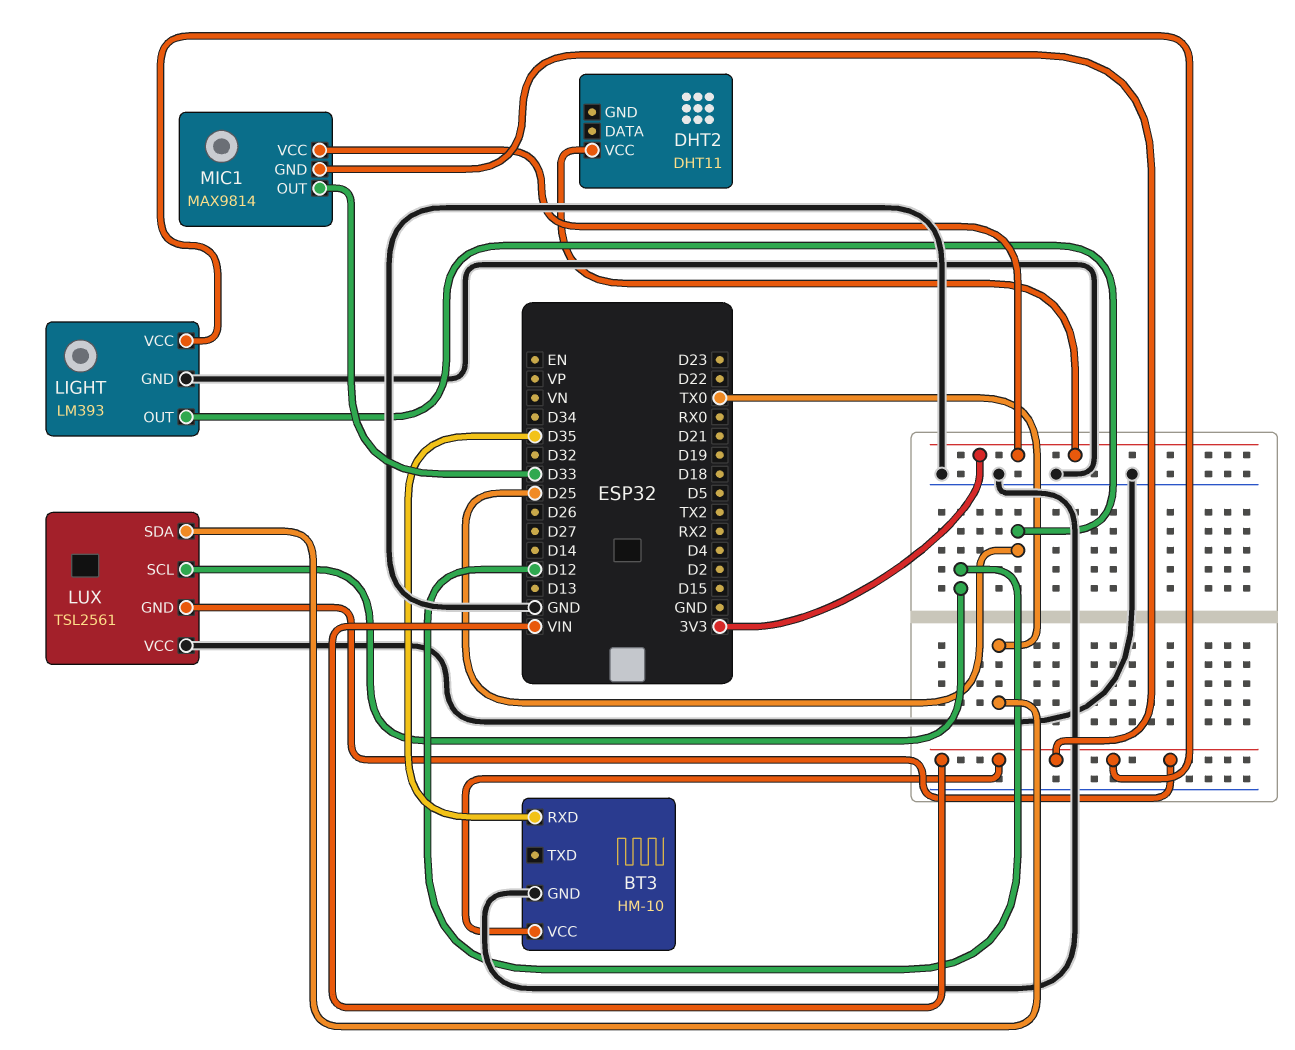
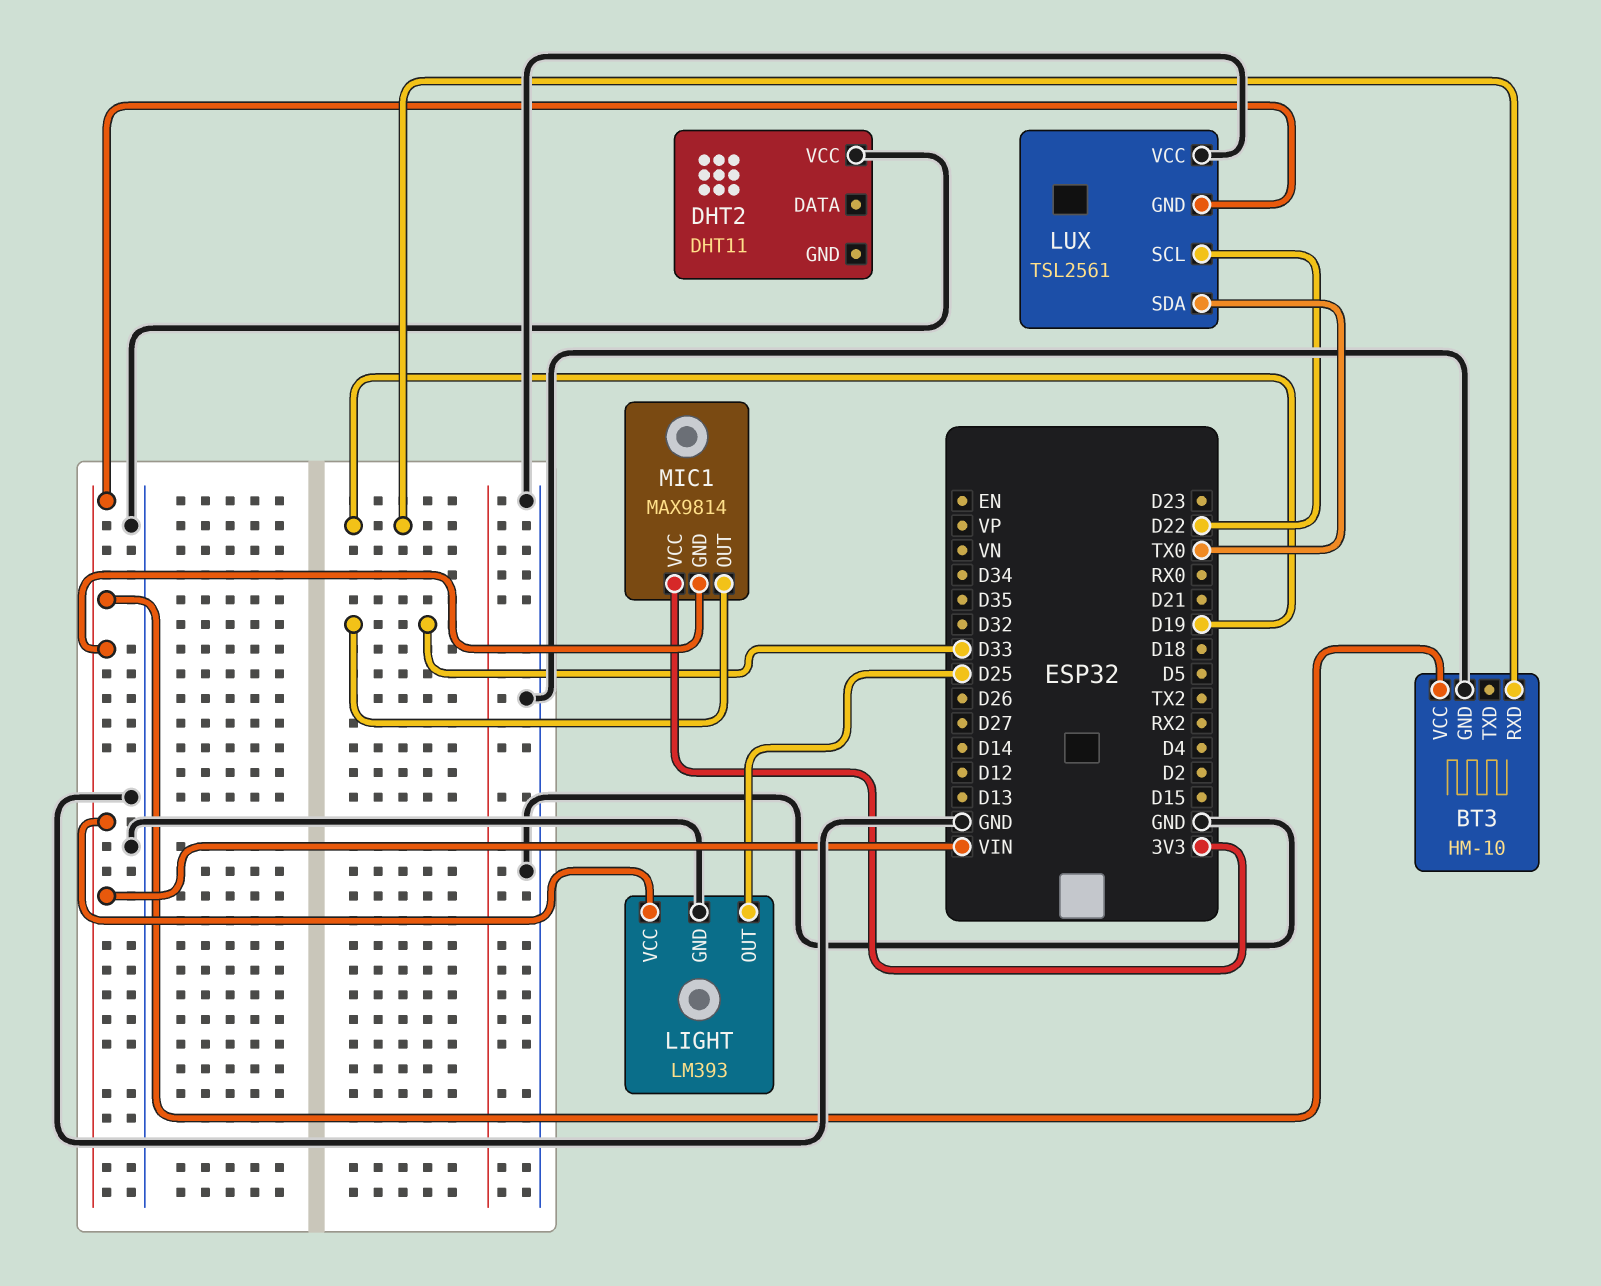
BT3 pin RXD: D35 -> D19
DHT2 pin VCC: 3V3 -> GND
LUX pin SCL: D12 -> D22

